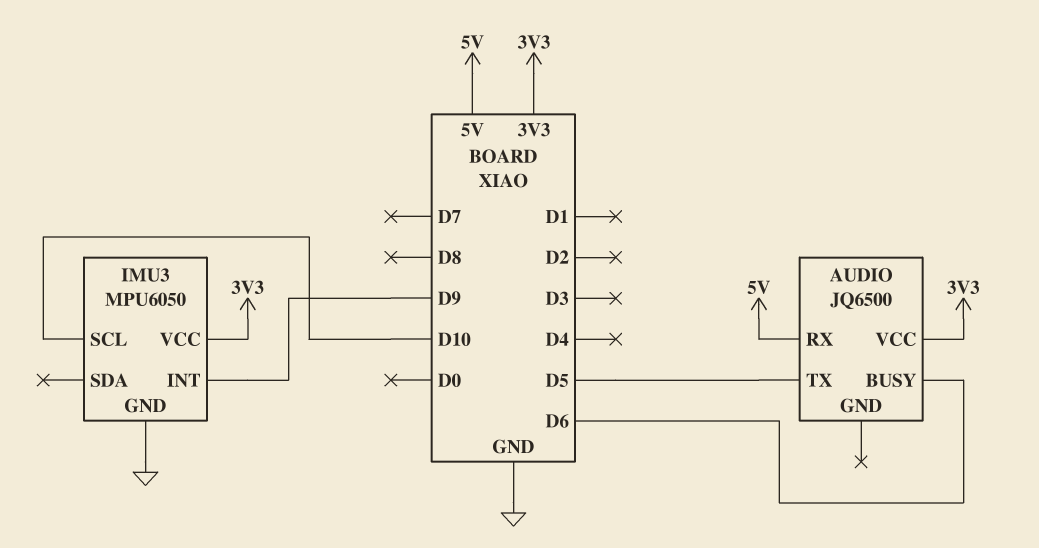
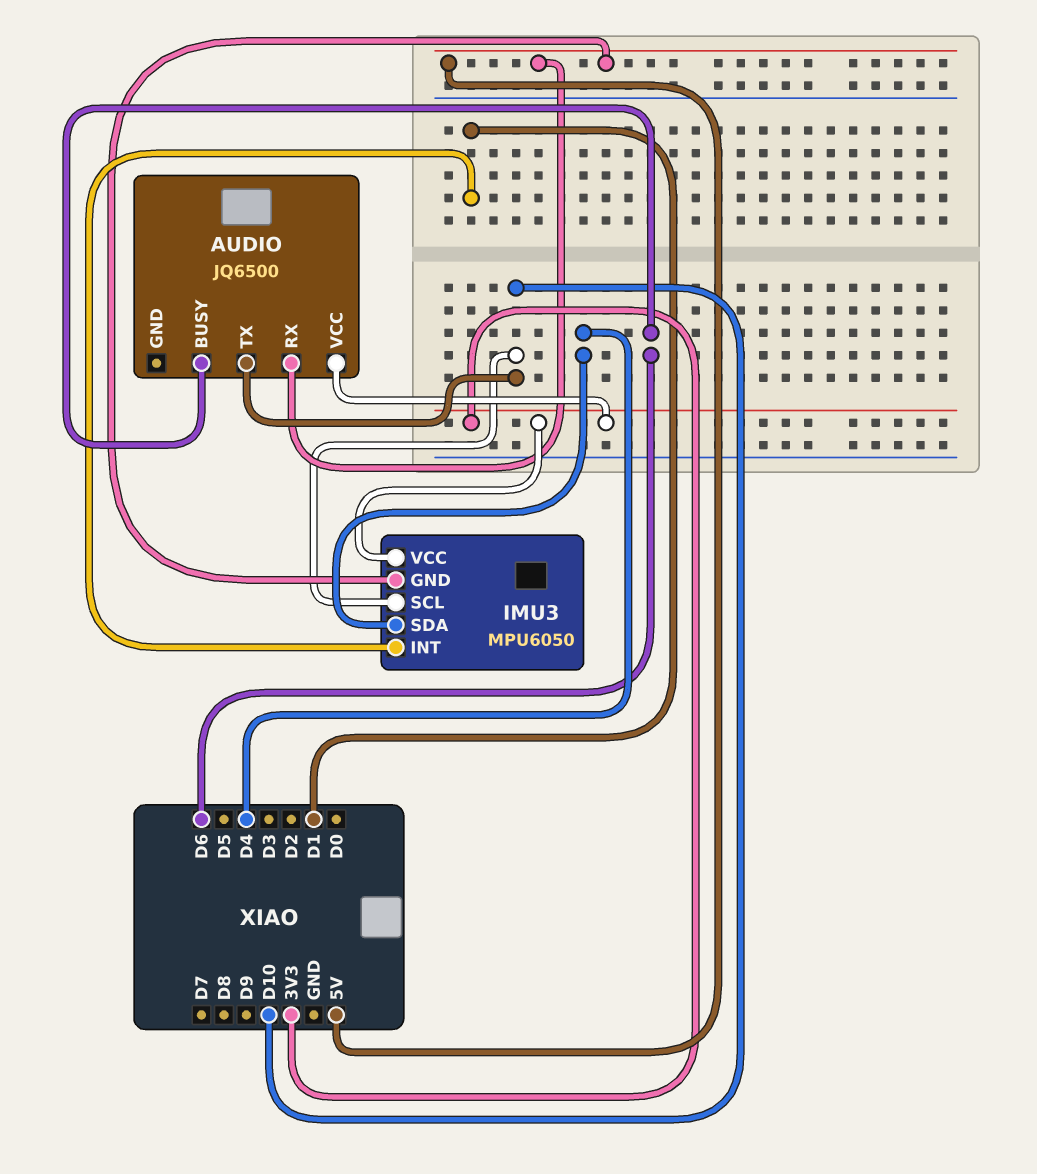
AUDIO pin TX: D5 -> D10
IMU3 pin GND: GND -> 5V
IMU3 pin INT: D9 -> D1
IMU3 pin SDA: none -> D4

